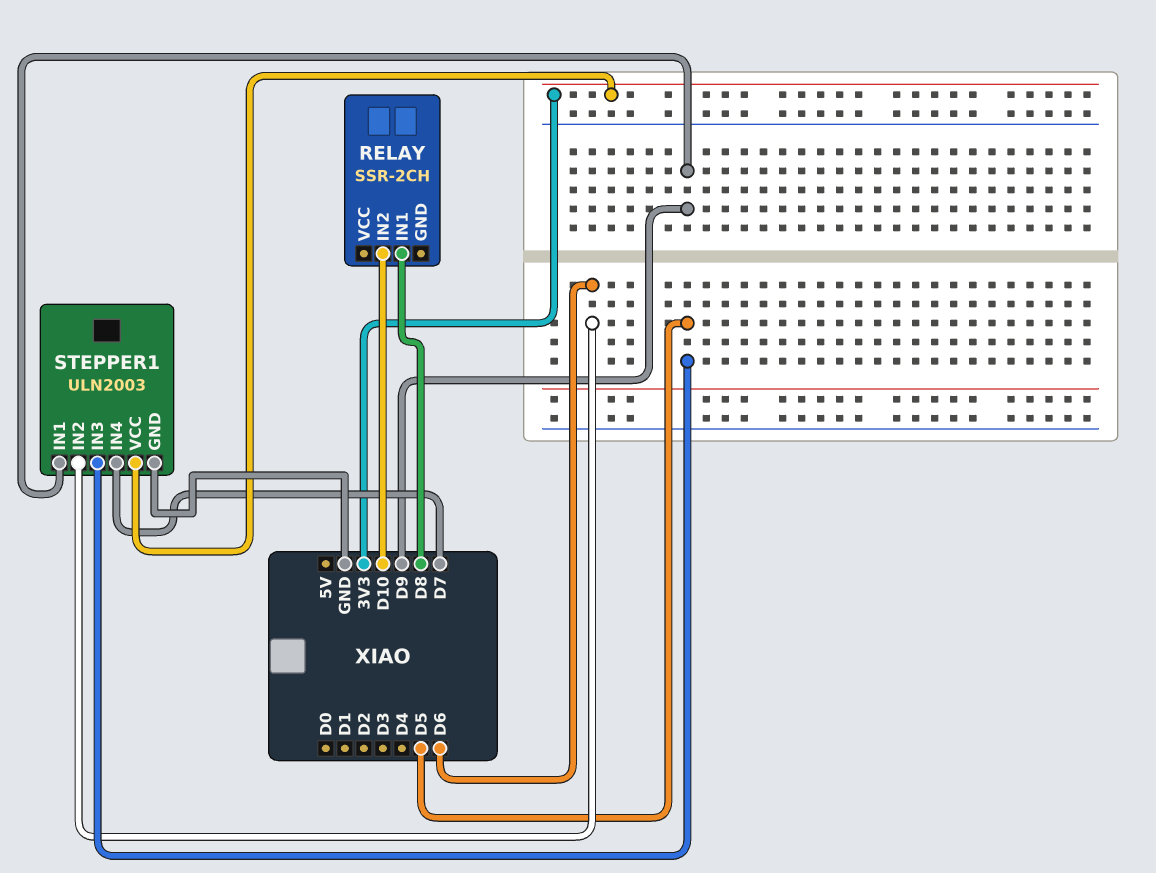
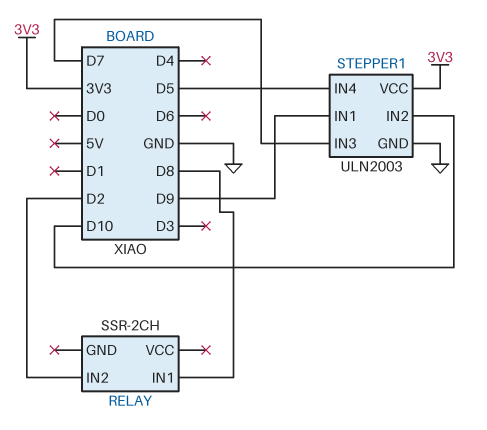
RELAY pin IN2: D10 -> D2
STEPPER1 pin IN2: D6 -> D10
STEPPER1 pin IN3: D5 -> D7
STEPPER1 pin IN4: D7 -> D5

